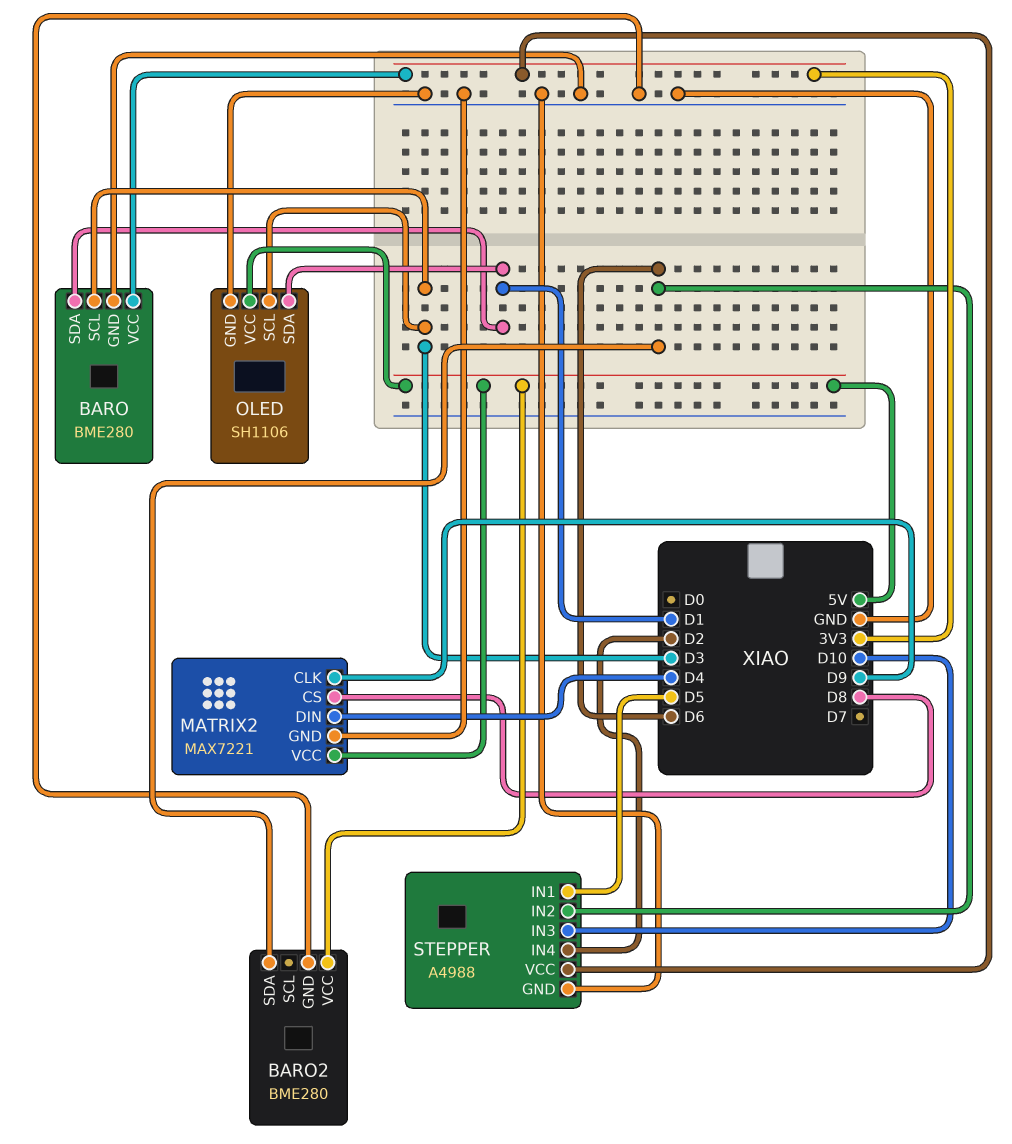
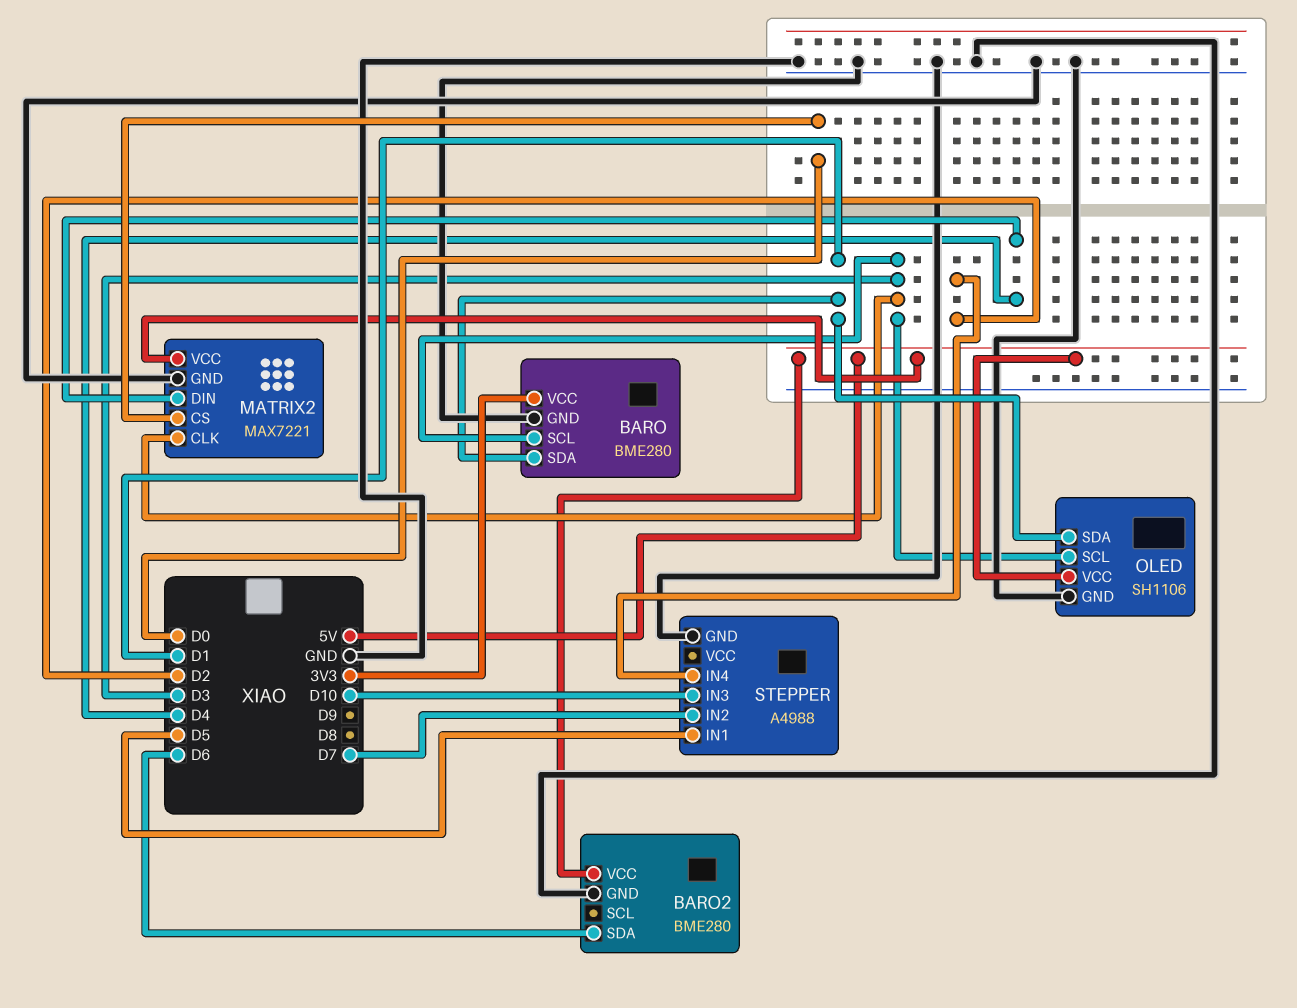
MATRIX2 pin CLK: D9 -> D3
MATRIX2 pin CS: D8 -> D0
STEPPER pin IN2: D6 -> D7
STEPPER pin VCC: 3V3 -> none

